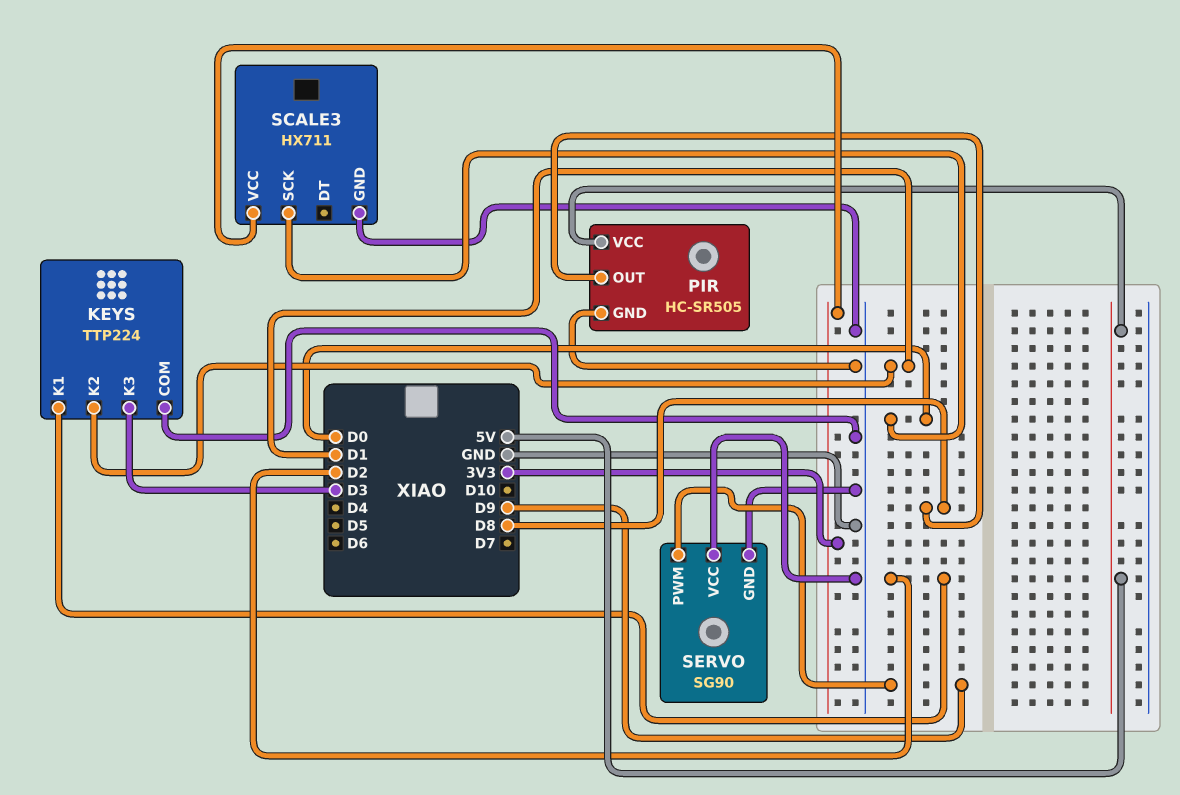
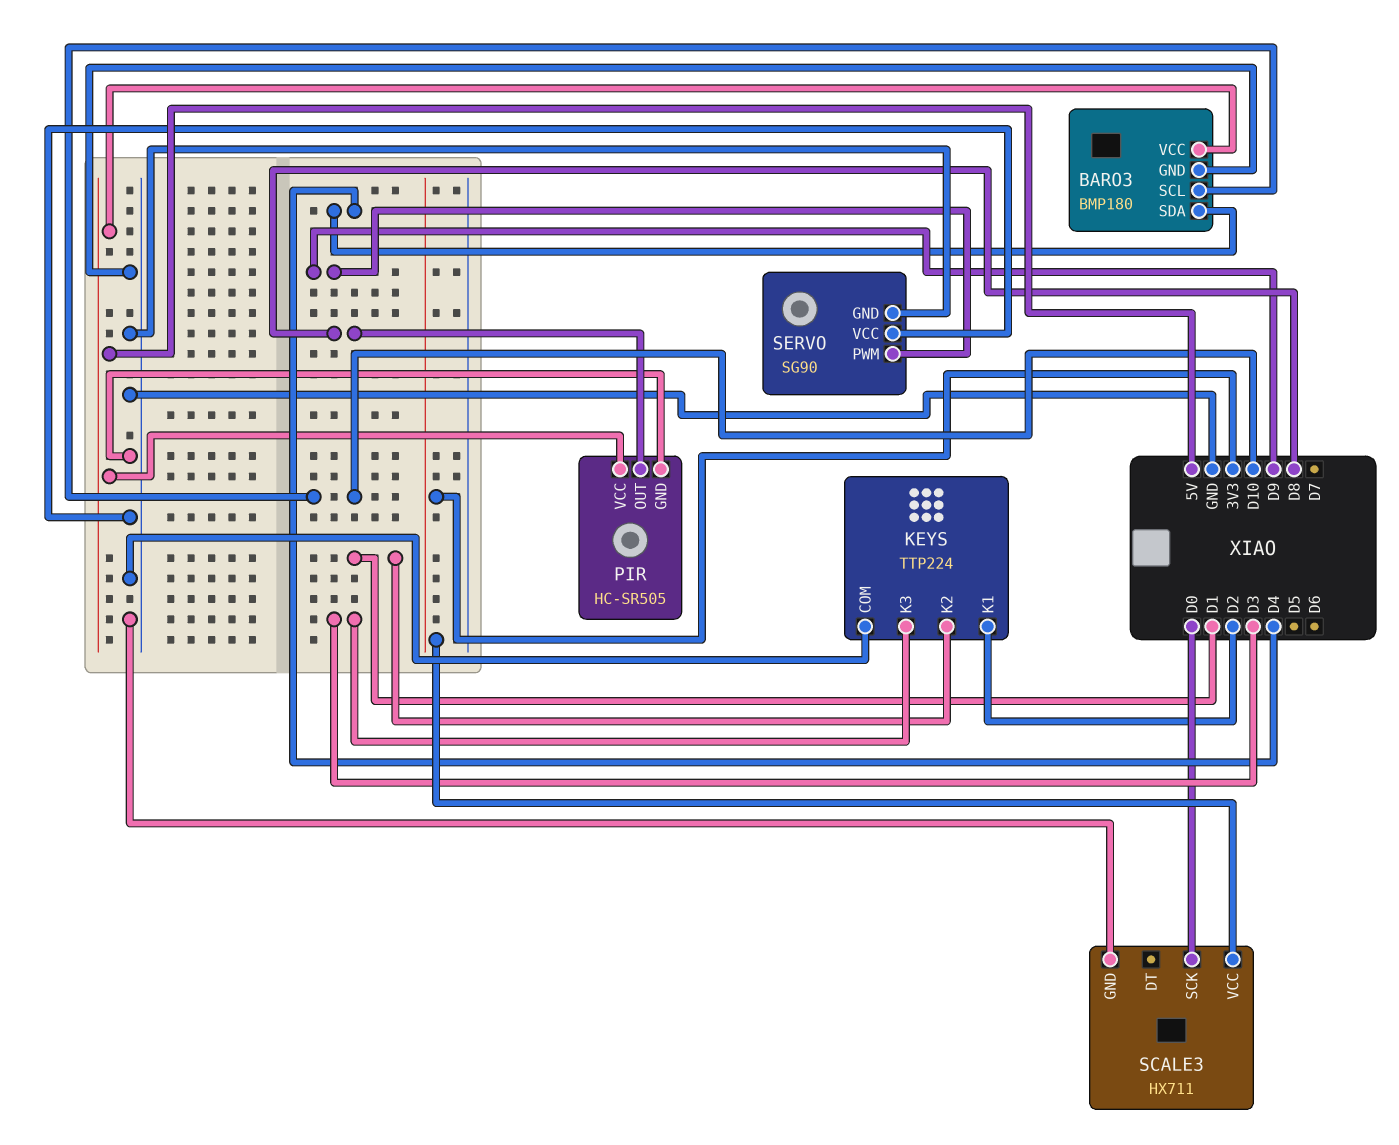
BARO3: none -> BMP180
BARO3 pin GND: none -> GND
BARO3 pin SCL: none -> D10
BARO3 pin SDA: none -> D4
BARO3 pin VCC: none -> 5V

